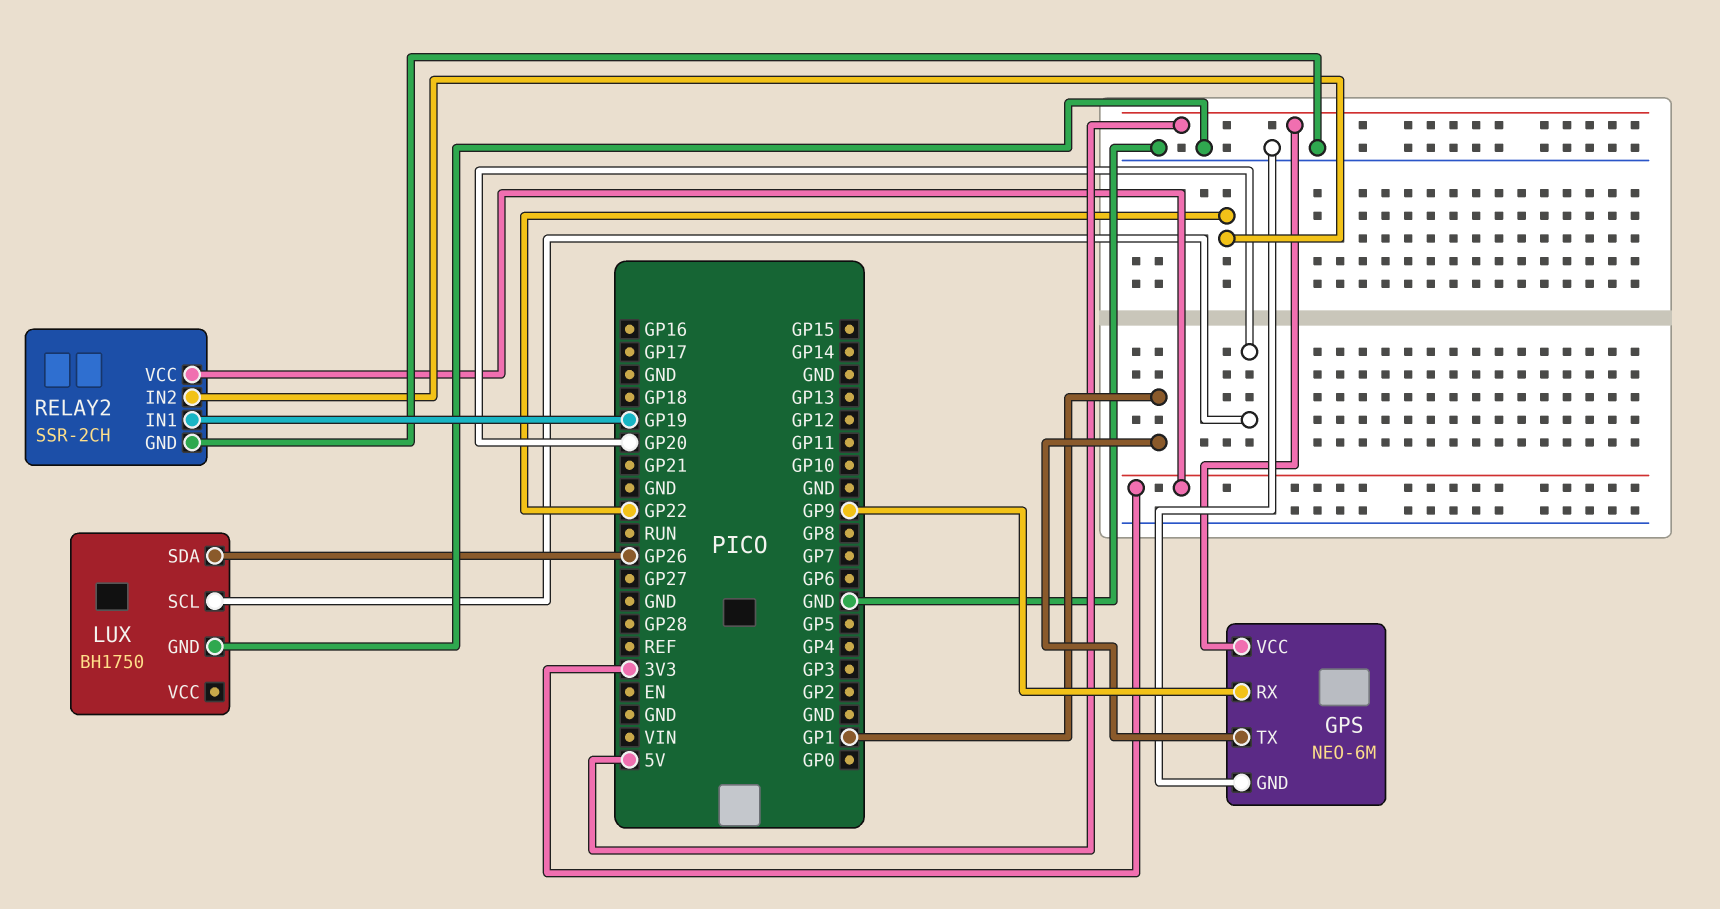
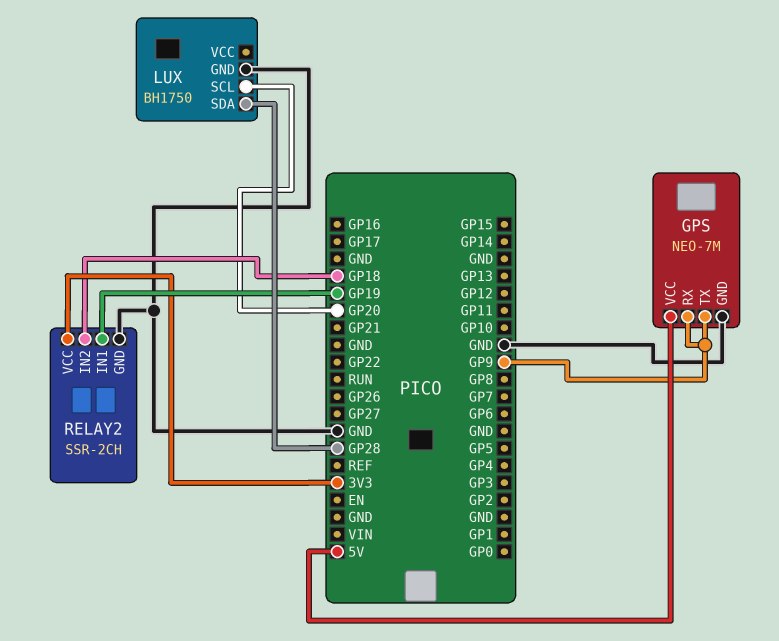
GPS: NEO-6M -> NEO-7M
GPS pin TX: GP1 -> GP9
LUX pin SDA: GP26 -> GP28
RELAY2 pin IN2: GP22 -> GP18

